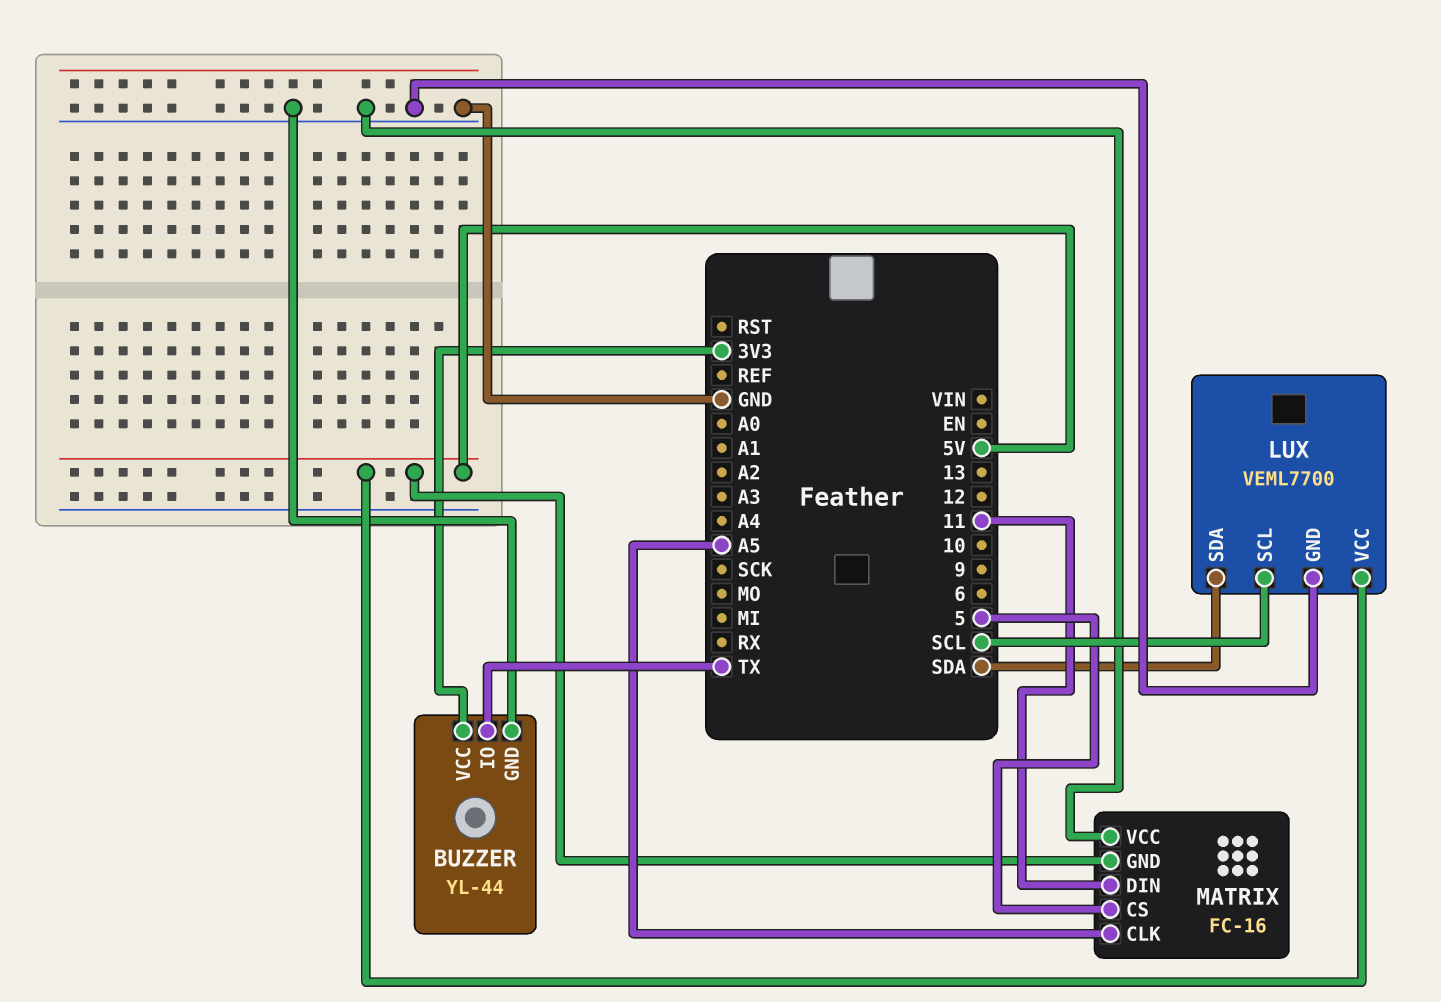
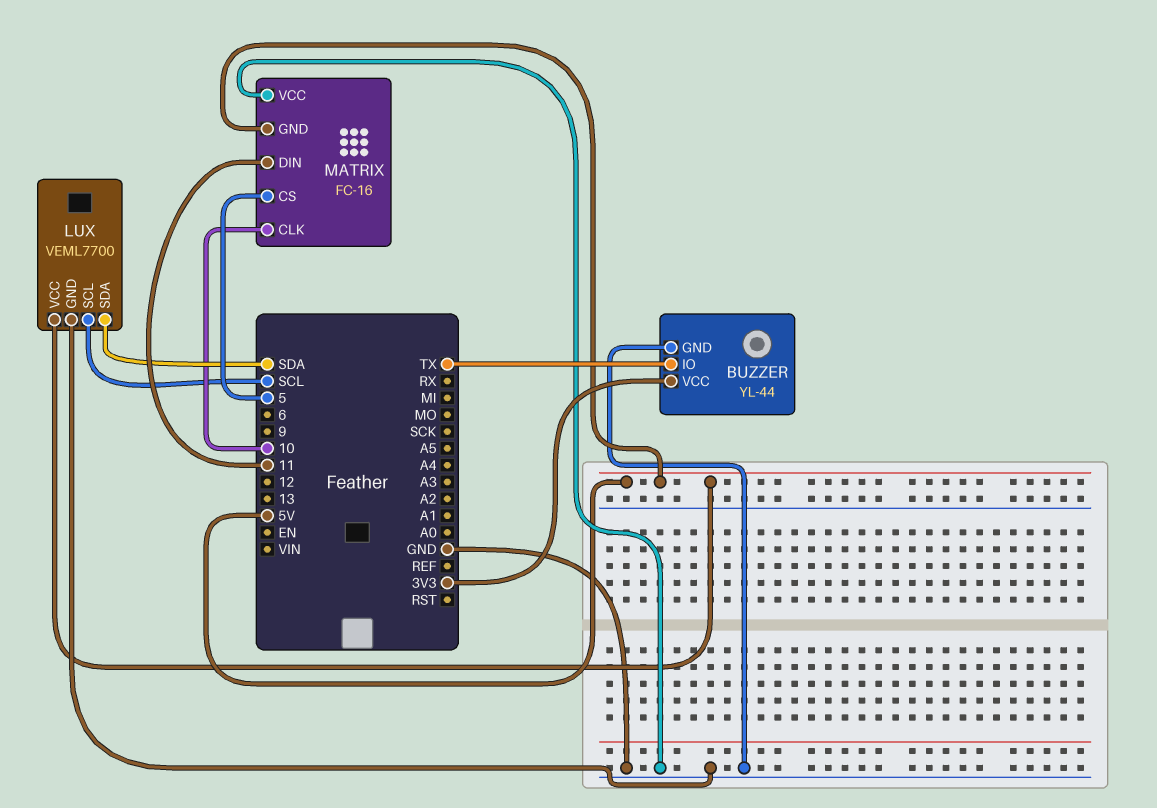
MATRIX pin CLK: A5 -> 10

